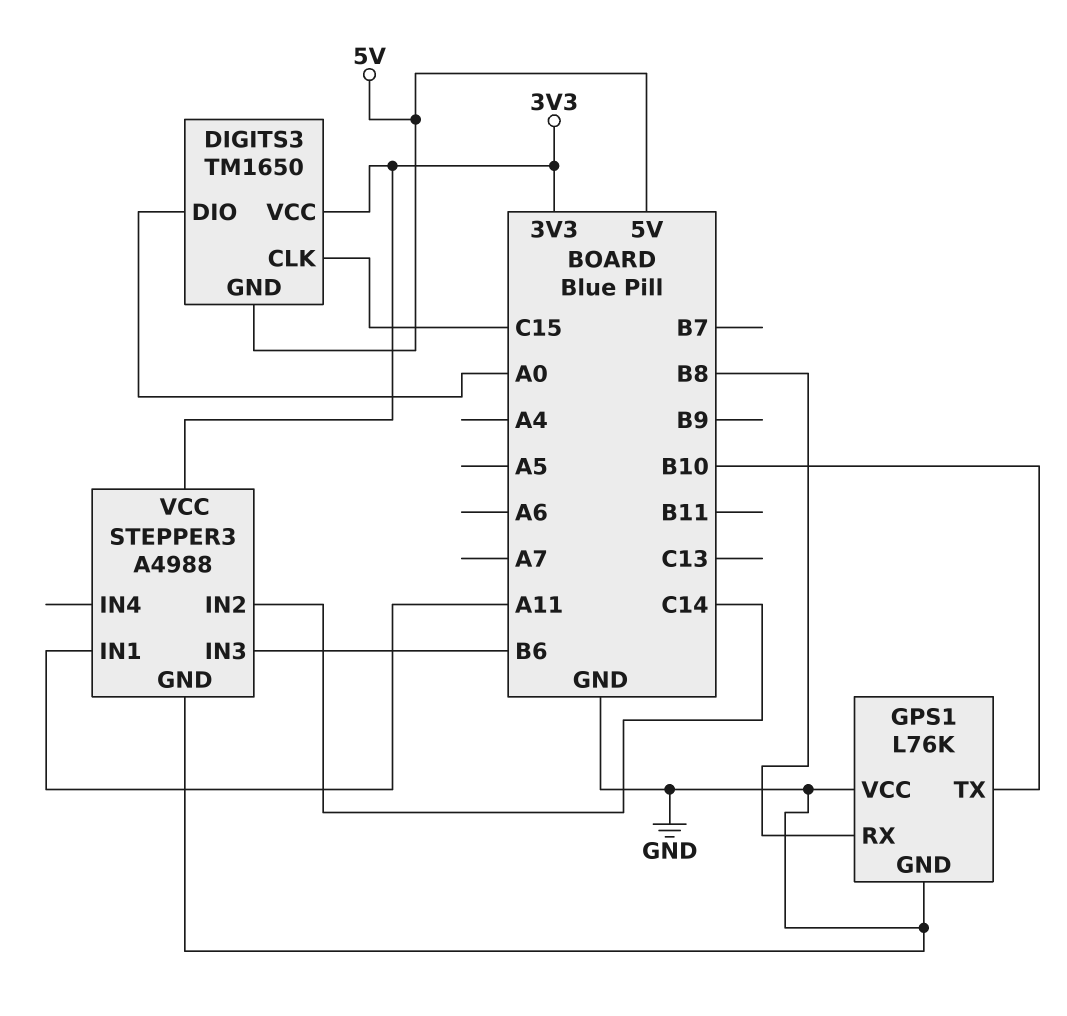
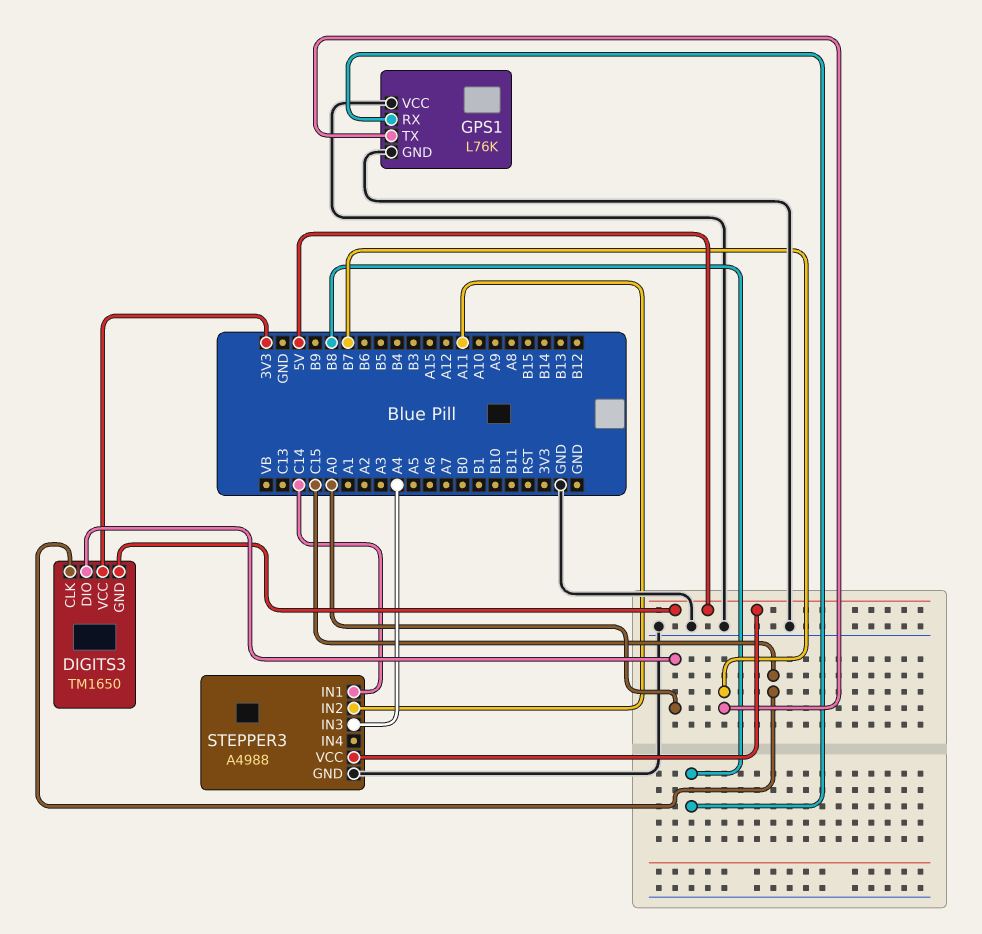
GPS1 pin TX: B10 -> B7
STEPPER3 pin IN1: A11 -> C14
STEPPER3 pin IN2: C14 -> A11
STEPPER3 pin IN3: B6 -> A4
STEPPER3 pin VCC: 3V3 -> 5V

